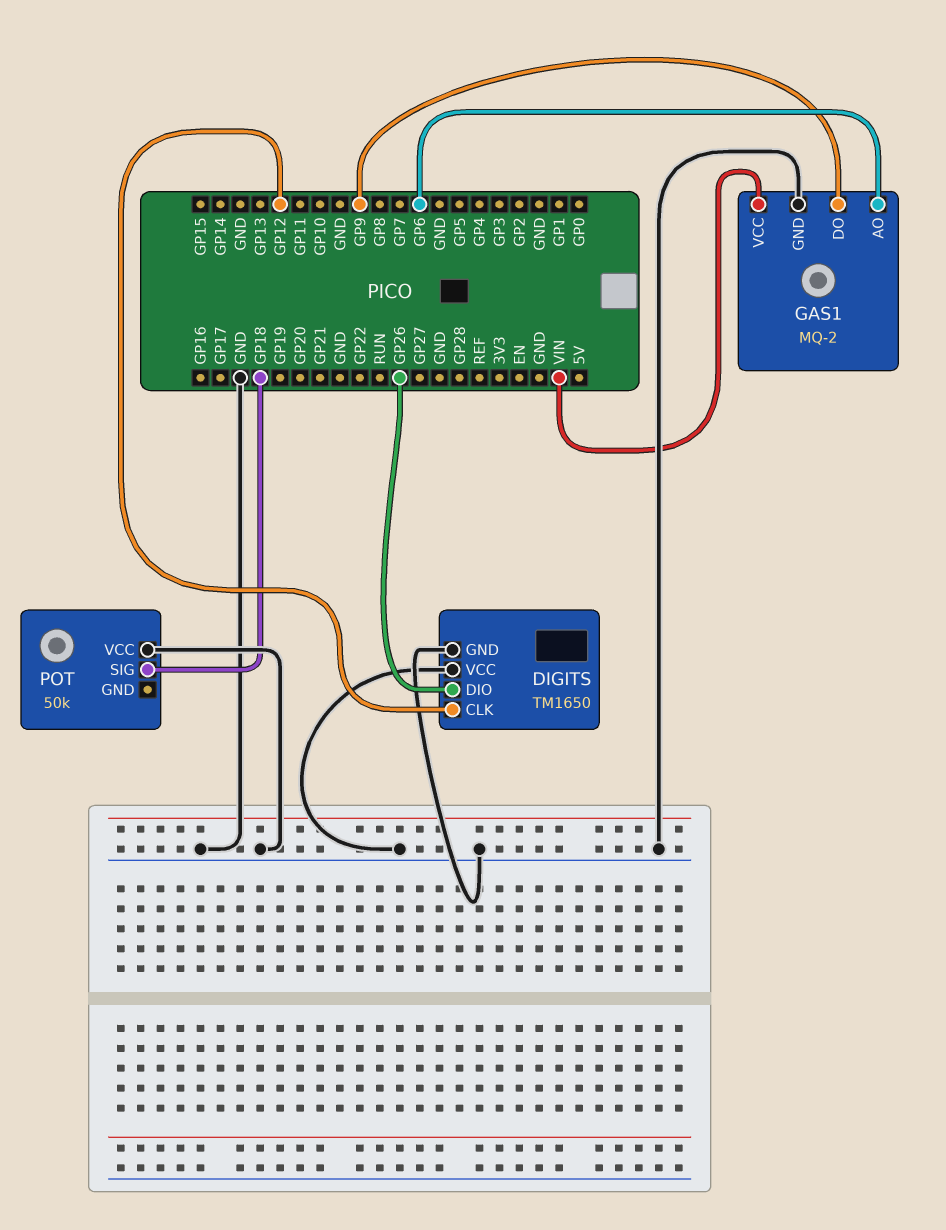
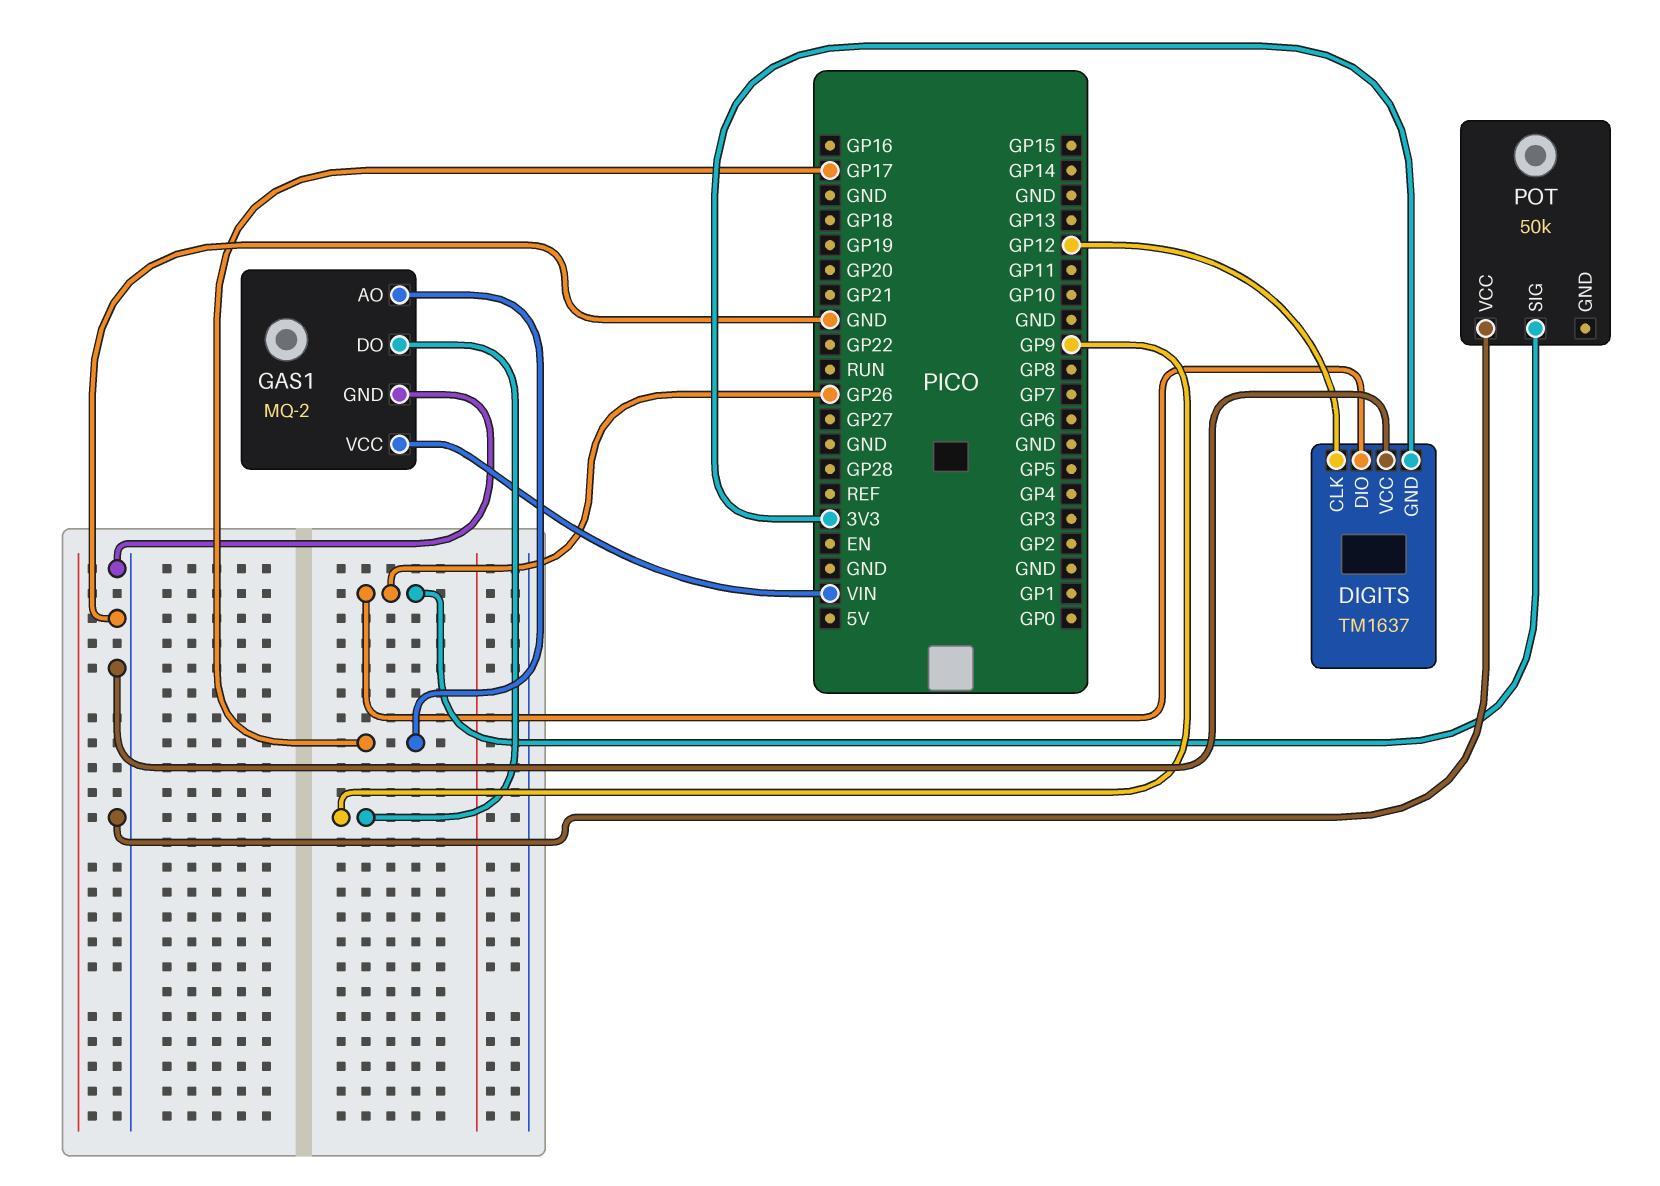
DIGITS: TM1650 -> TM1637
DIGITS pin GND: GND -> 3V3
GAS1 pin AO: GP6 -> GP17
POT pin SIG: GP18 -> GP26

